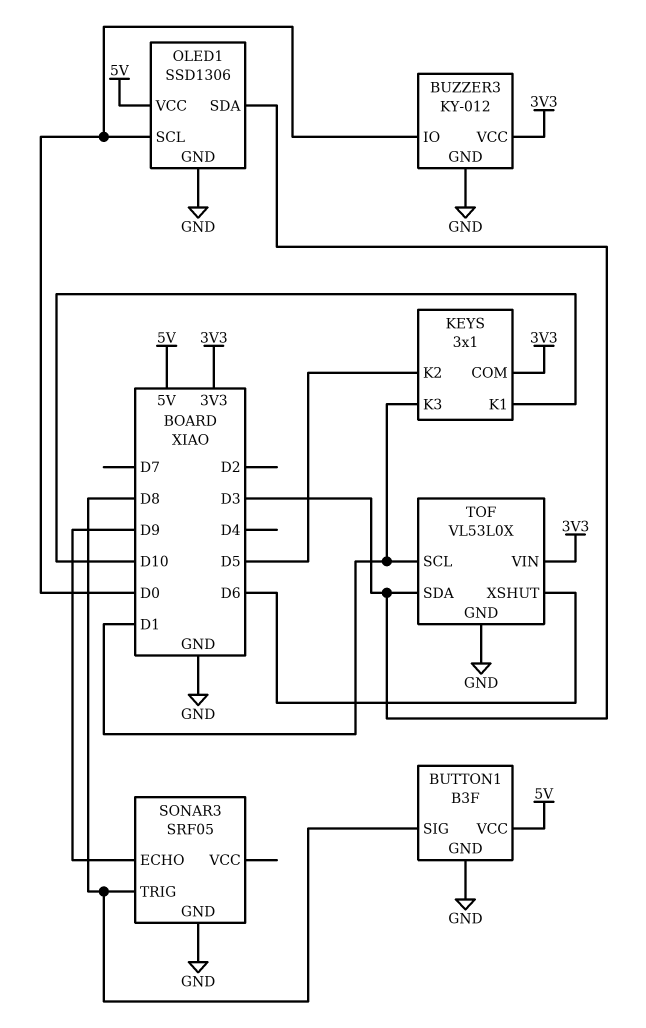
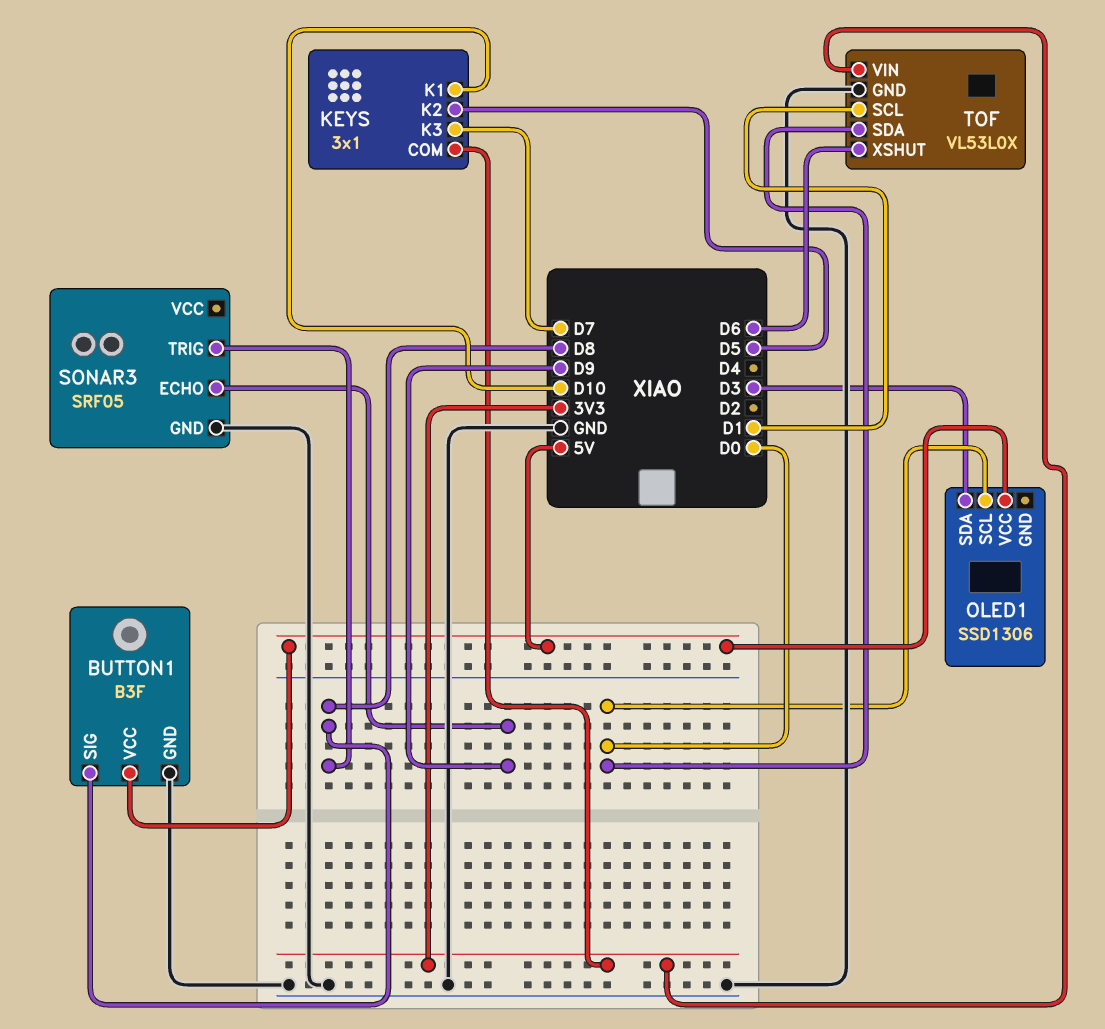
BUZZER3: KY-012 -> none
BUZZER3 pin GND: GND -> none
BUZZER3 pin IO: D0 -> none
BUZZER3 pin VCC: 3V3 -> none
KEYS pin K3: D1 -> D7
OLED1 pin GND: GND -> none
TOF pin SDA: D3 -> D0

